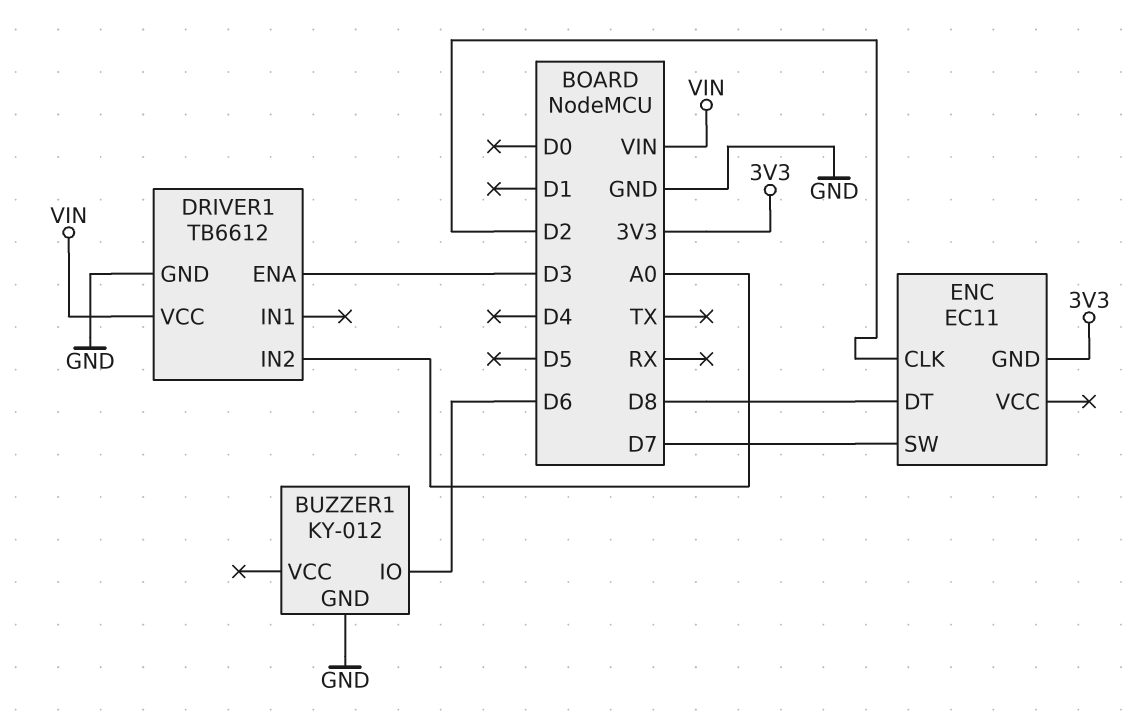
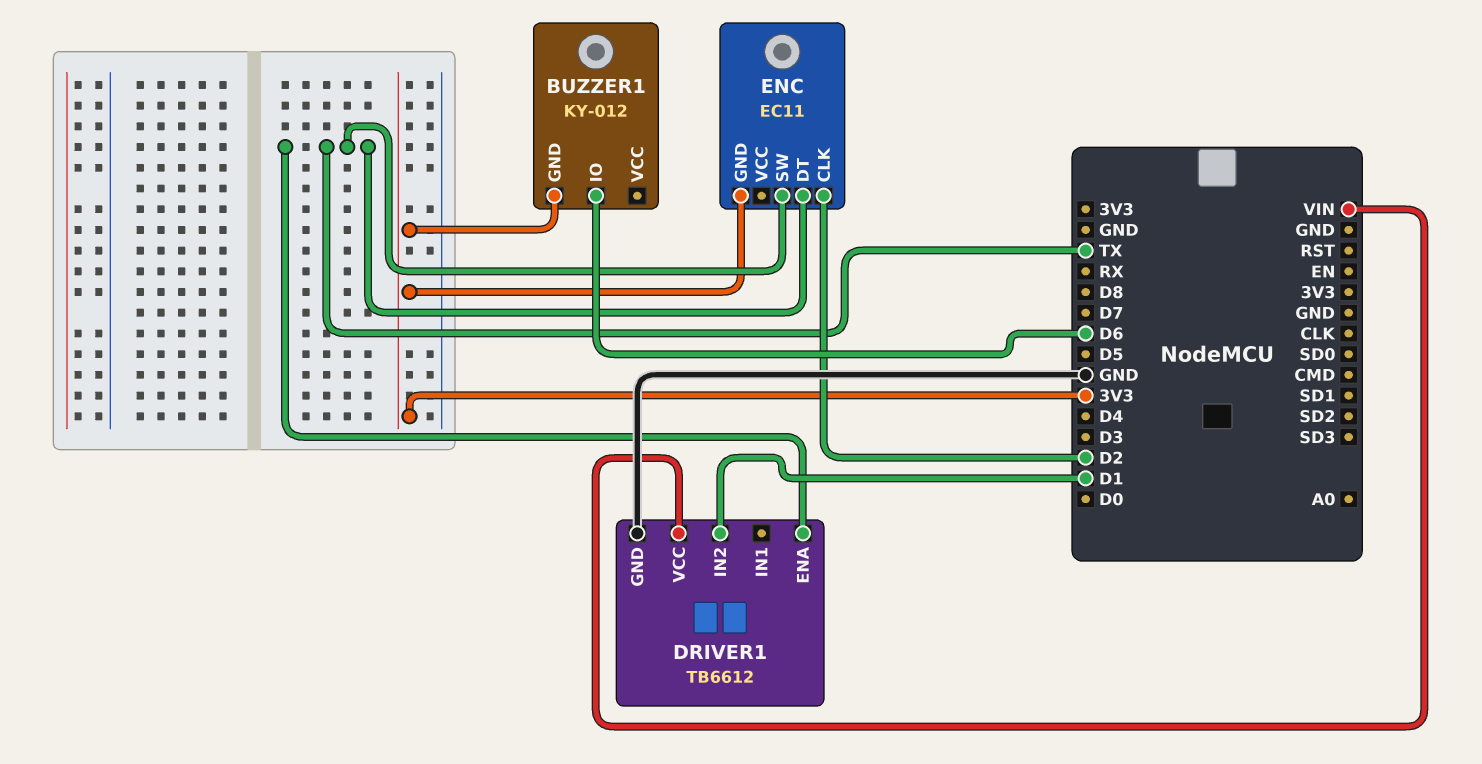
BUZZER1 pin GND: GND -> 3V3
DRIVER1 pin ENA: D3 -> TX
DRIVER1 pin IN2: A0 -> D1
ENC pin DT: D8 -> TX
ENC pin SW: D7 -> TX

